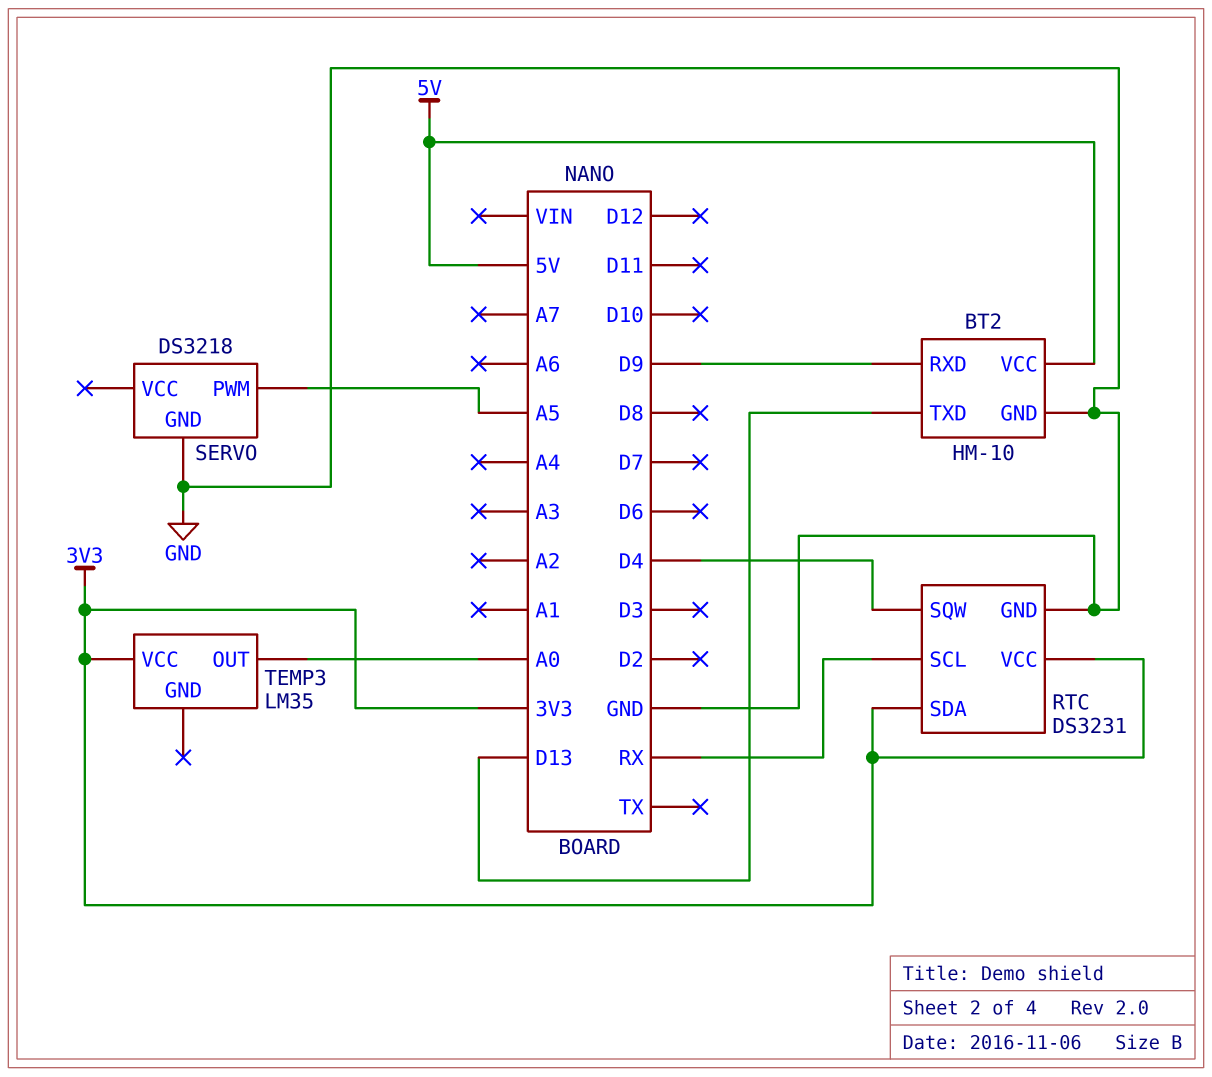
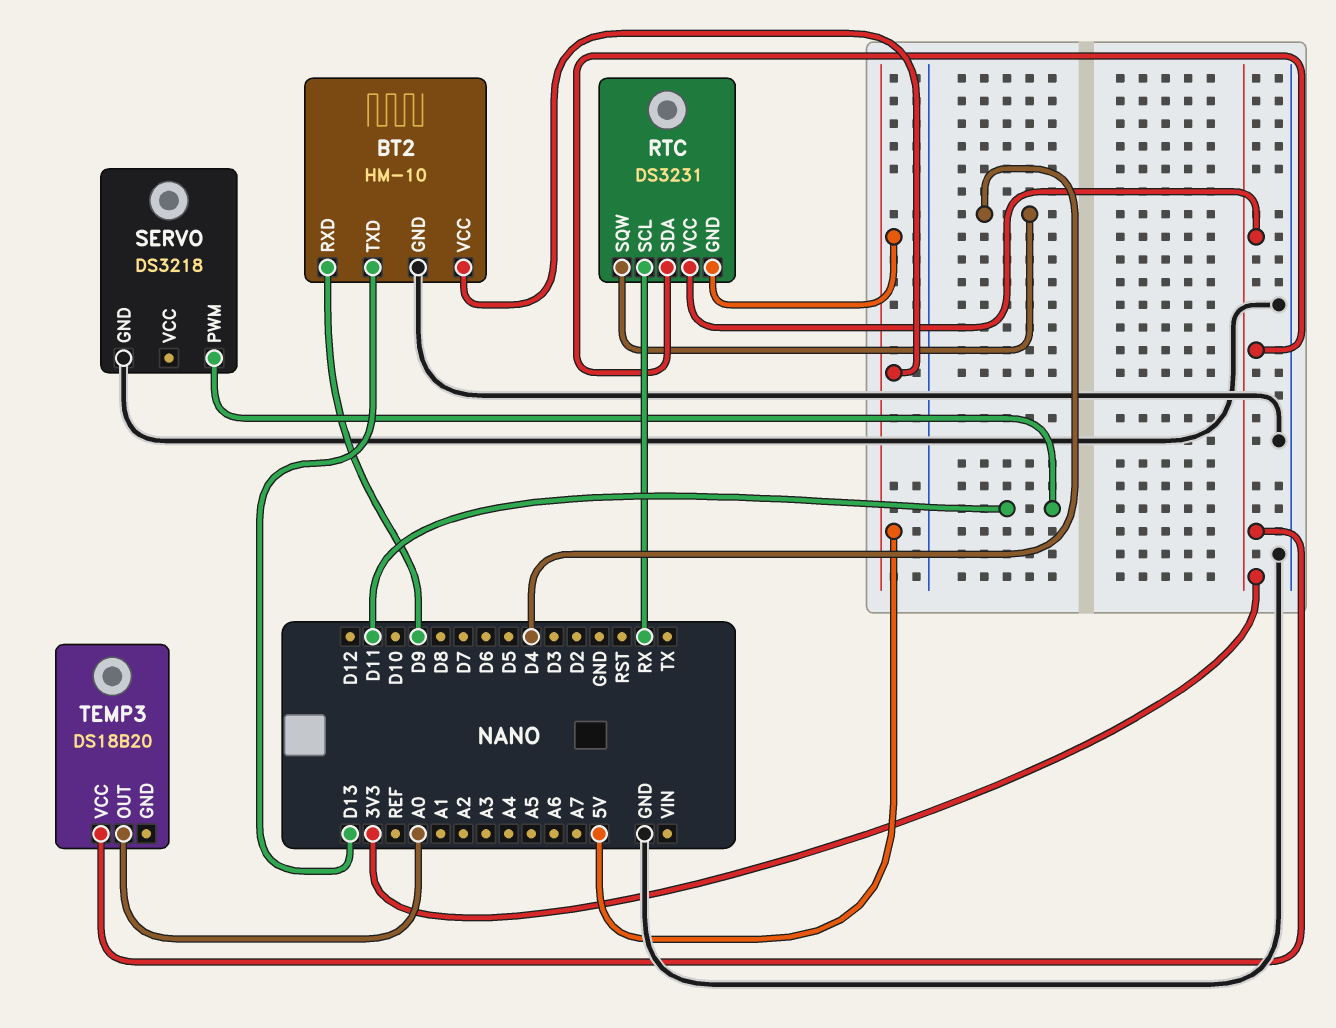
RTC pin GND: GND -> 5V
SERVO pin PWM: A5 -> D11
TEMP3: LM35 -> DS18B20

